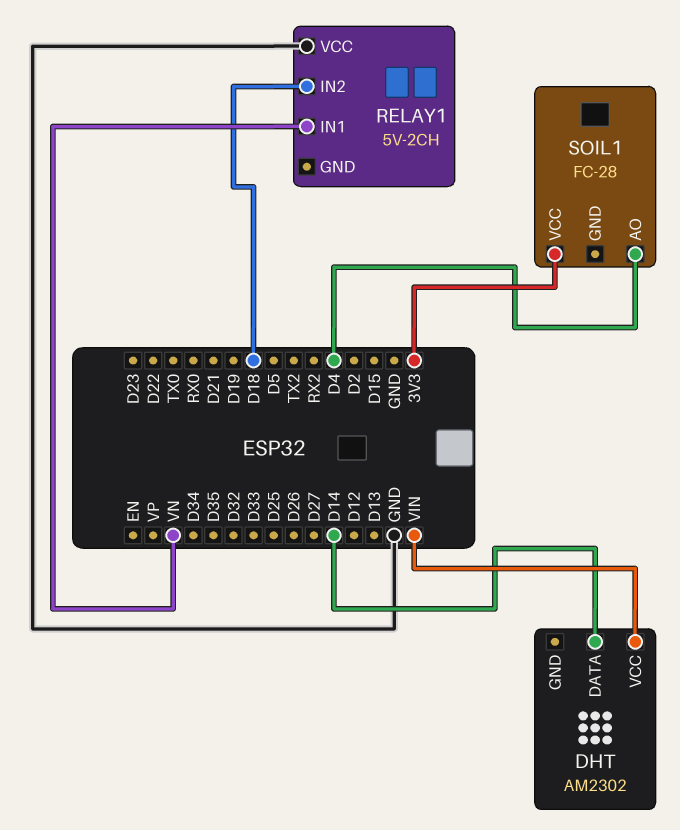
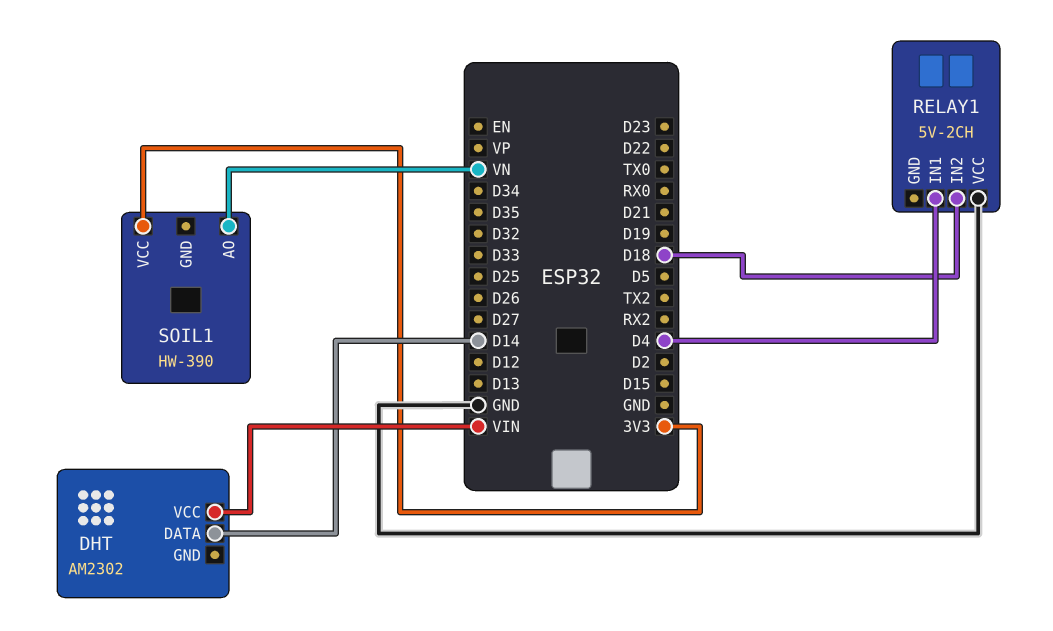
RELAY1 pin IN1: VN -> D4
SOIL1: FC-28 -> HW-390
SOIL1 pin AO: D4 -> VN

